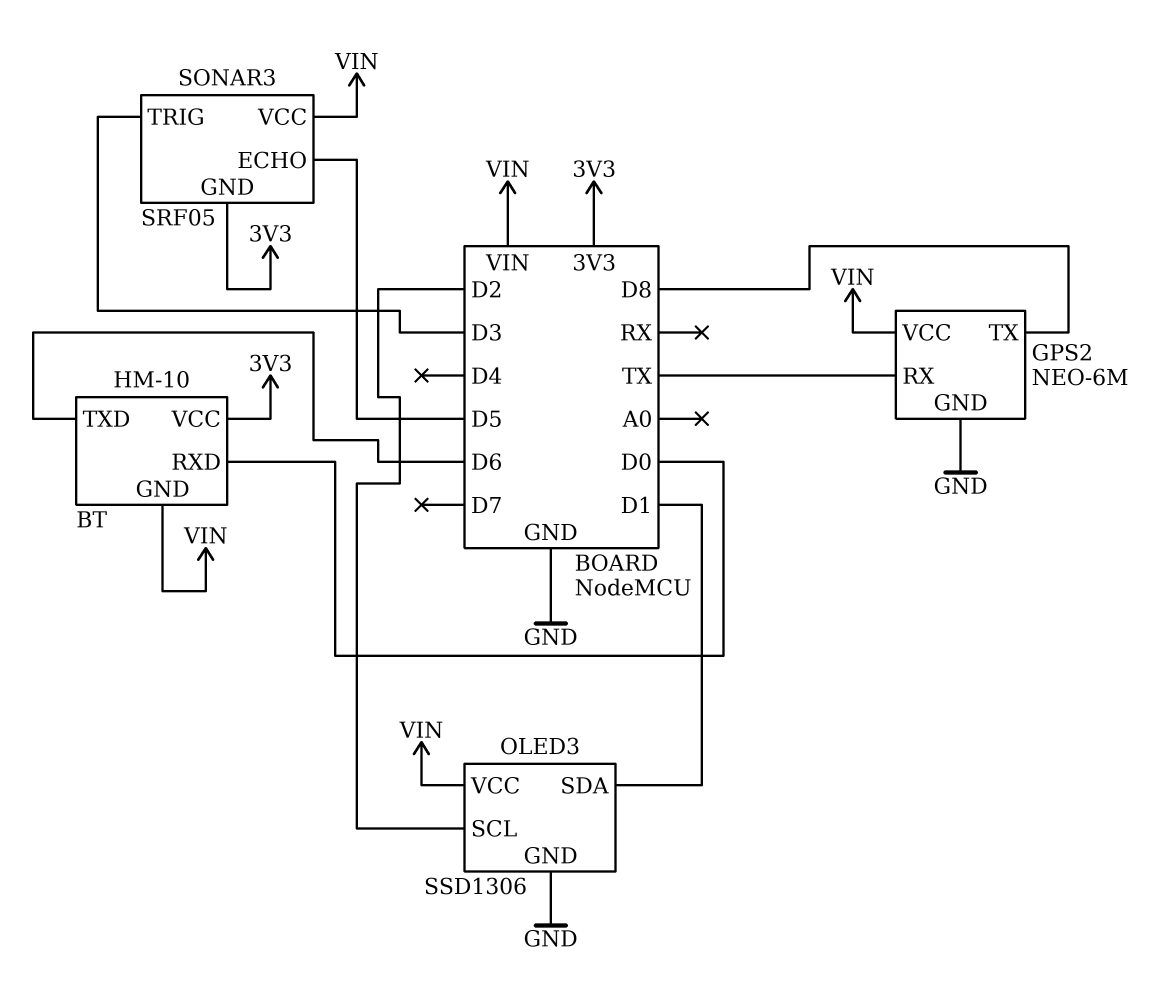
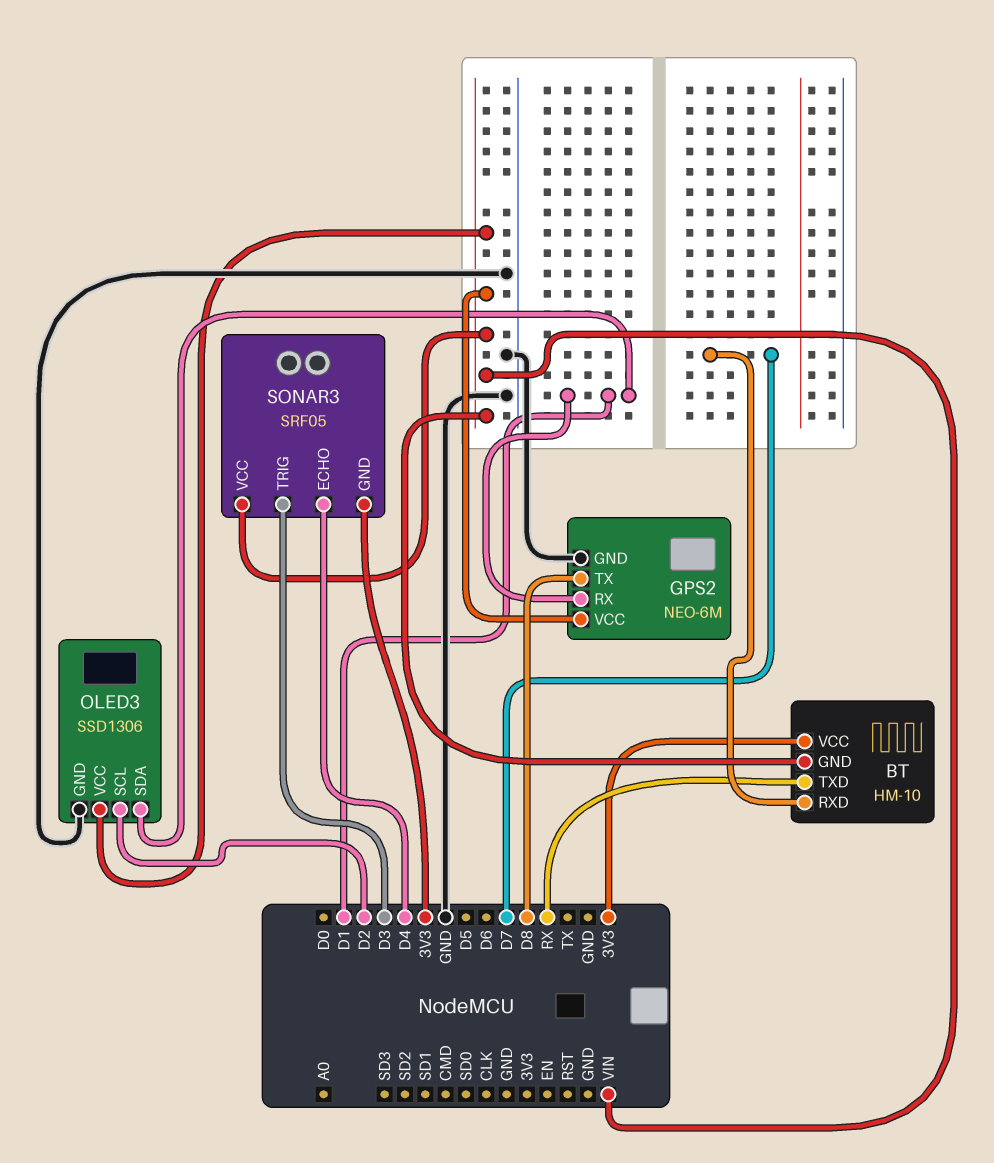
BT pin RXD: D0 -> D7
BT pin TXD: D6 -> RX
GPS2 pin RX: TX -> D1
SONAR3 pin ECHO: D5 -> D4

